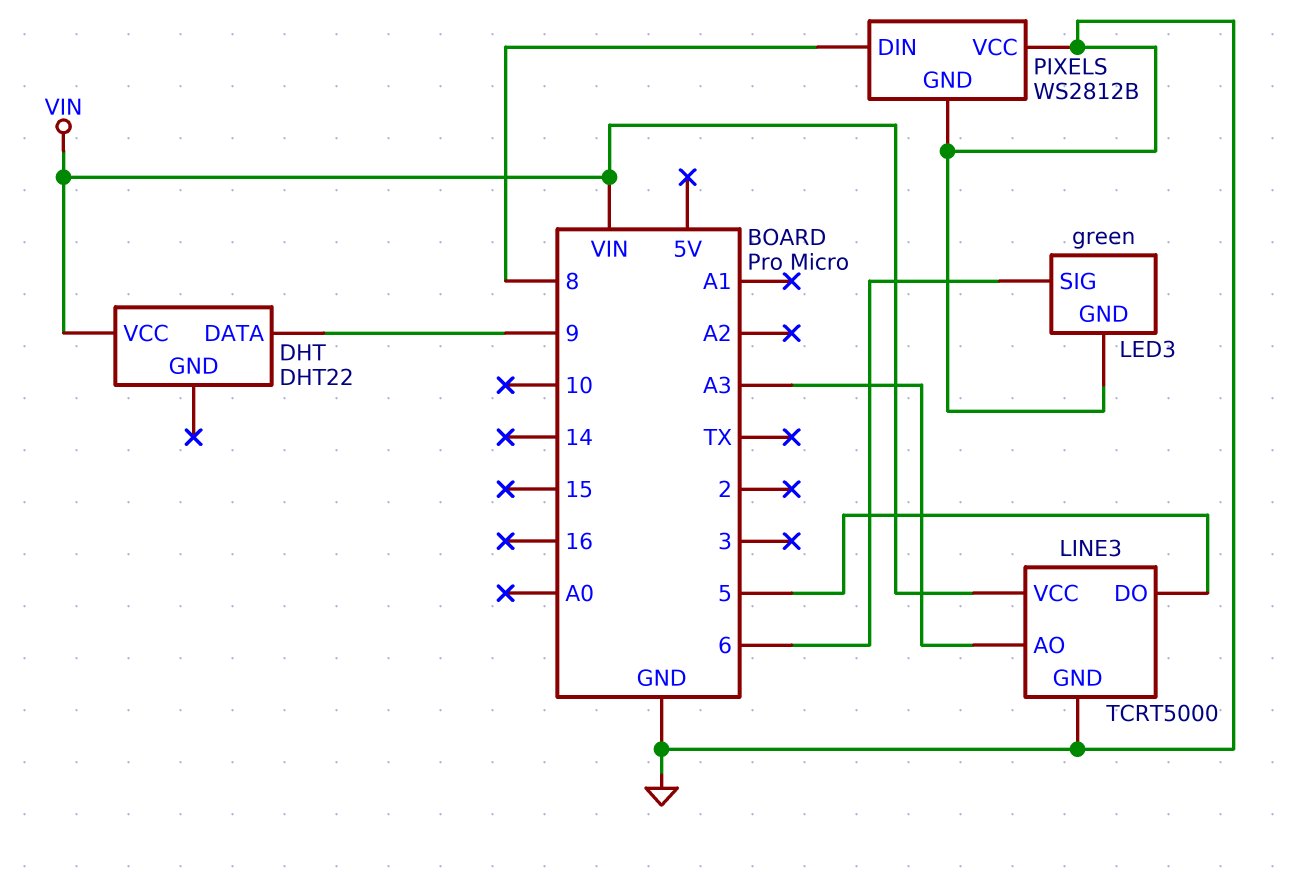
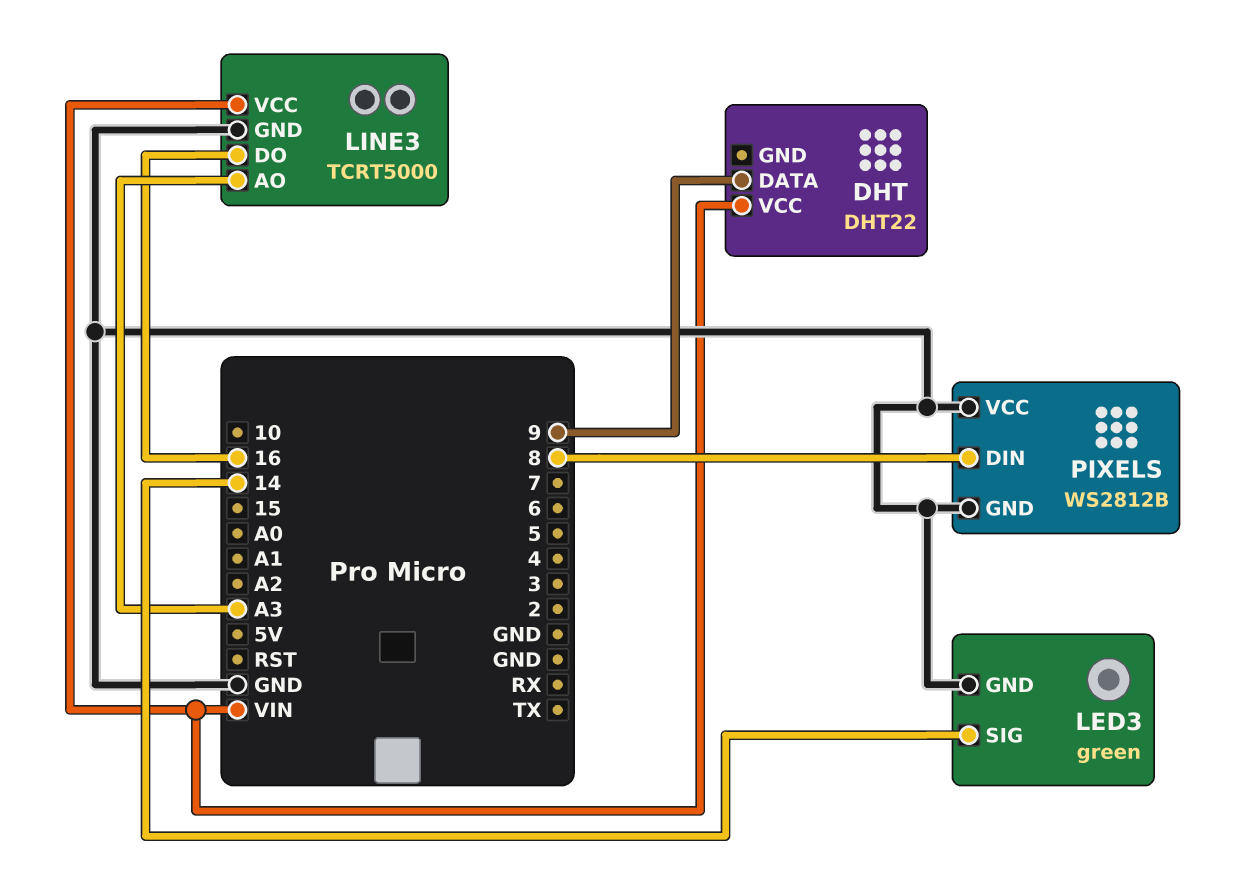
LED3 pin SIG: 6 -> 14
LINE3 pin DO: 5 -> 16

